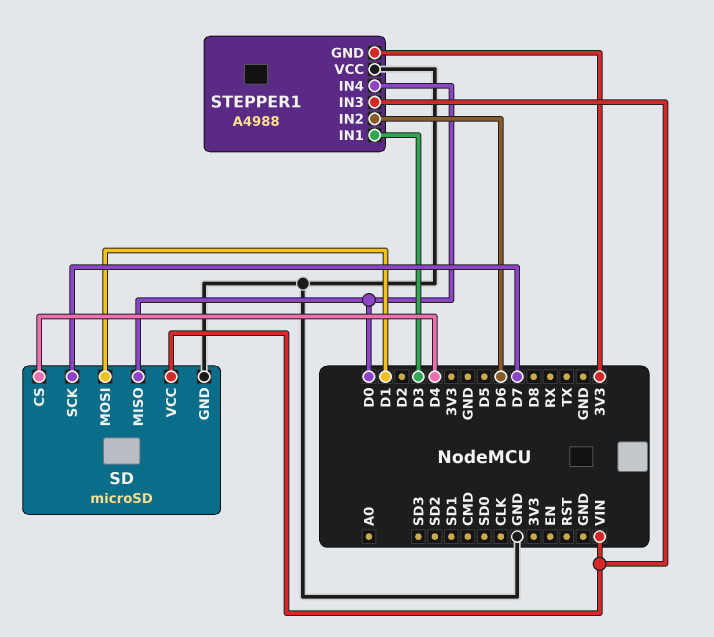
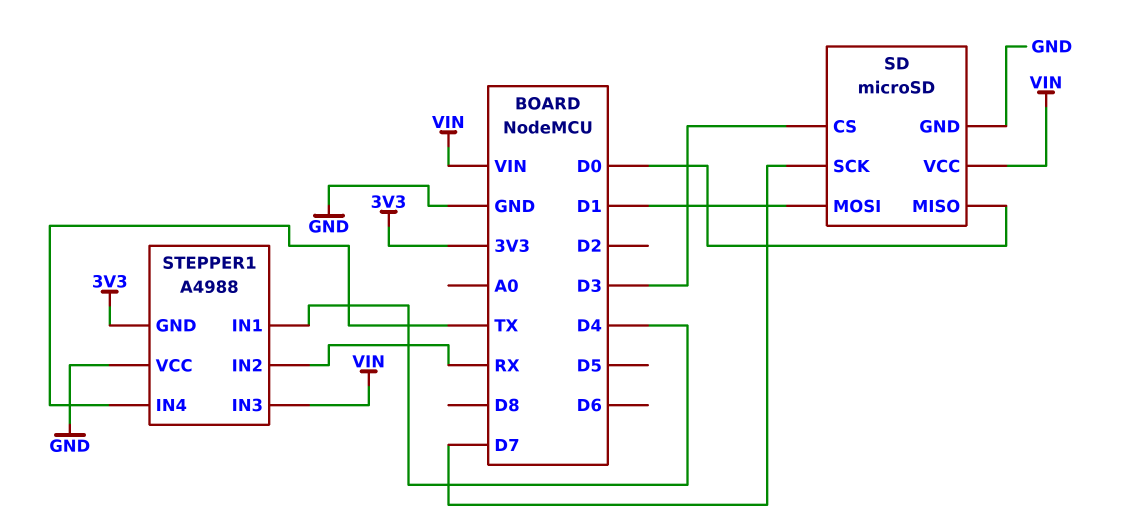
SD pin CS: D4 -> D3
STEPPER1 pin IN1: D3 -> D4
STEPPER1 pin IN2: D6 -> RX
STEPPER1 pin IN4: D0 -> TX

